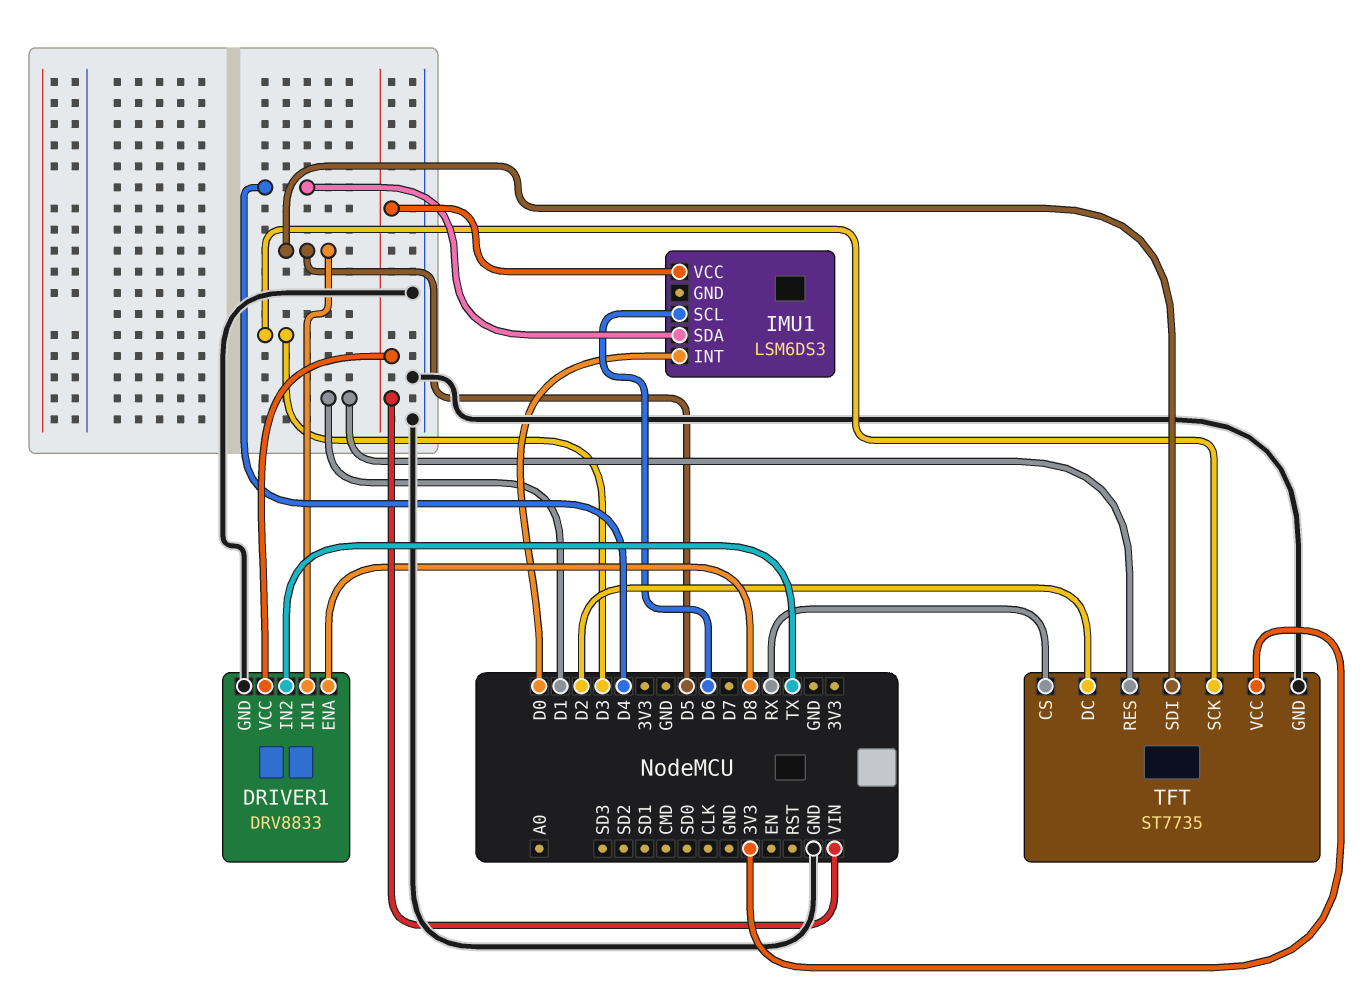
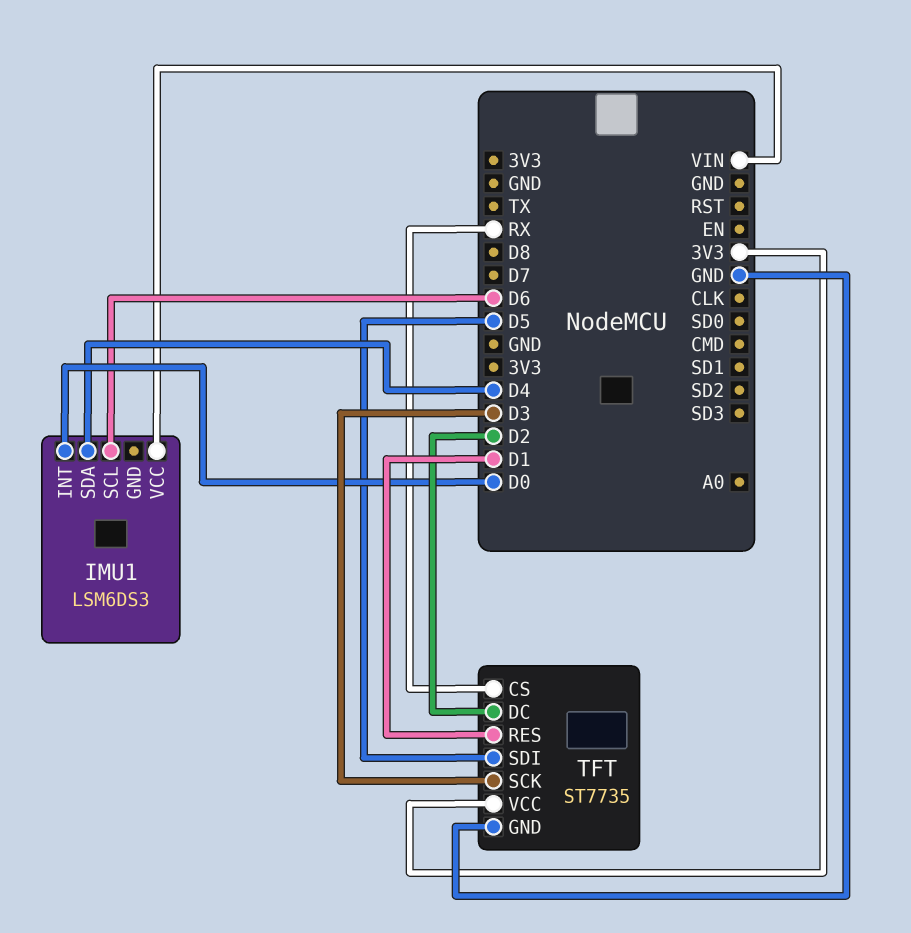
DRIVER1: DRV8833 -> none
DRIVER1 pin ENA: D8 -> none
DRIVER1 pin GND: GND -> none
DRIVER1 pin IN1: D5 -> none
DRIVER1 pin IN2: TX -> none
DRIVER1 pin VCC: VIN -> none

